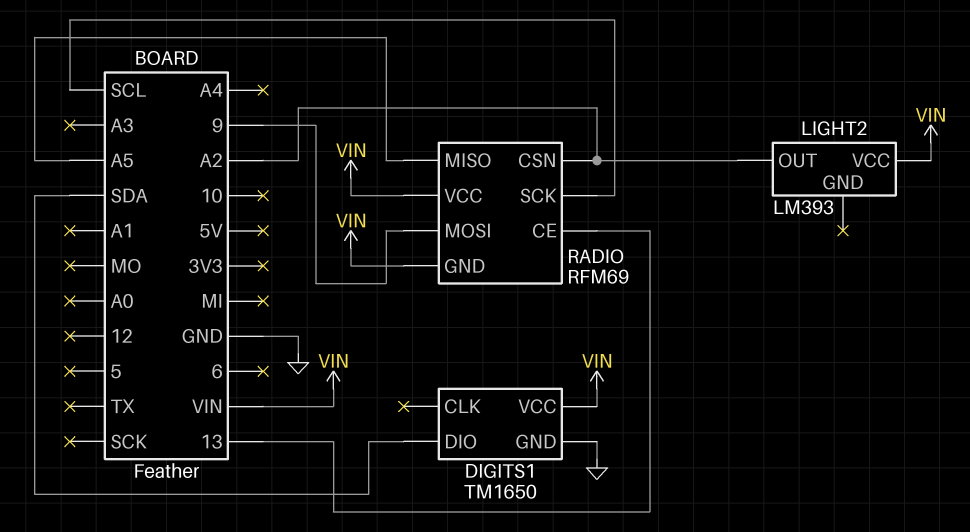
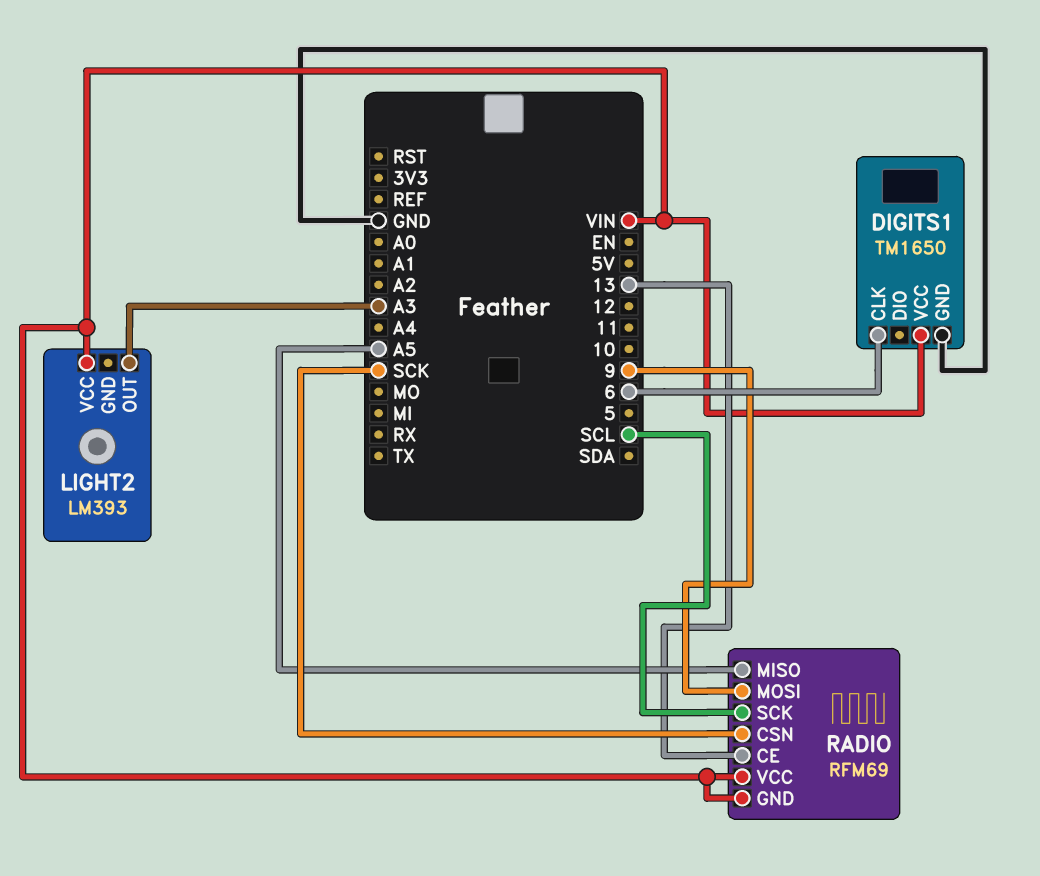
DIGITS1 pin CLK: none -> 6
DIGITS1 pin DIO: SDA -> none
LIGHT2 pin OUT: A2 -> A3
RADIO pin CSN: A2 -> SCK

